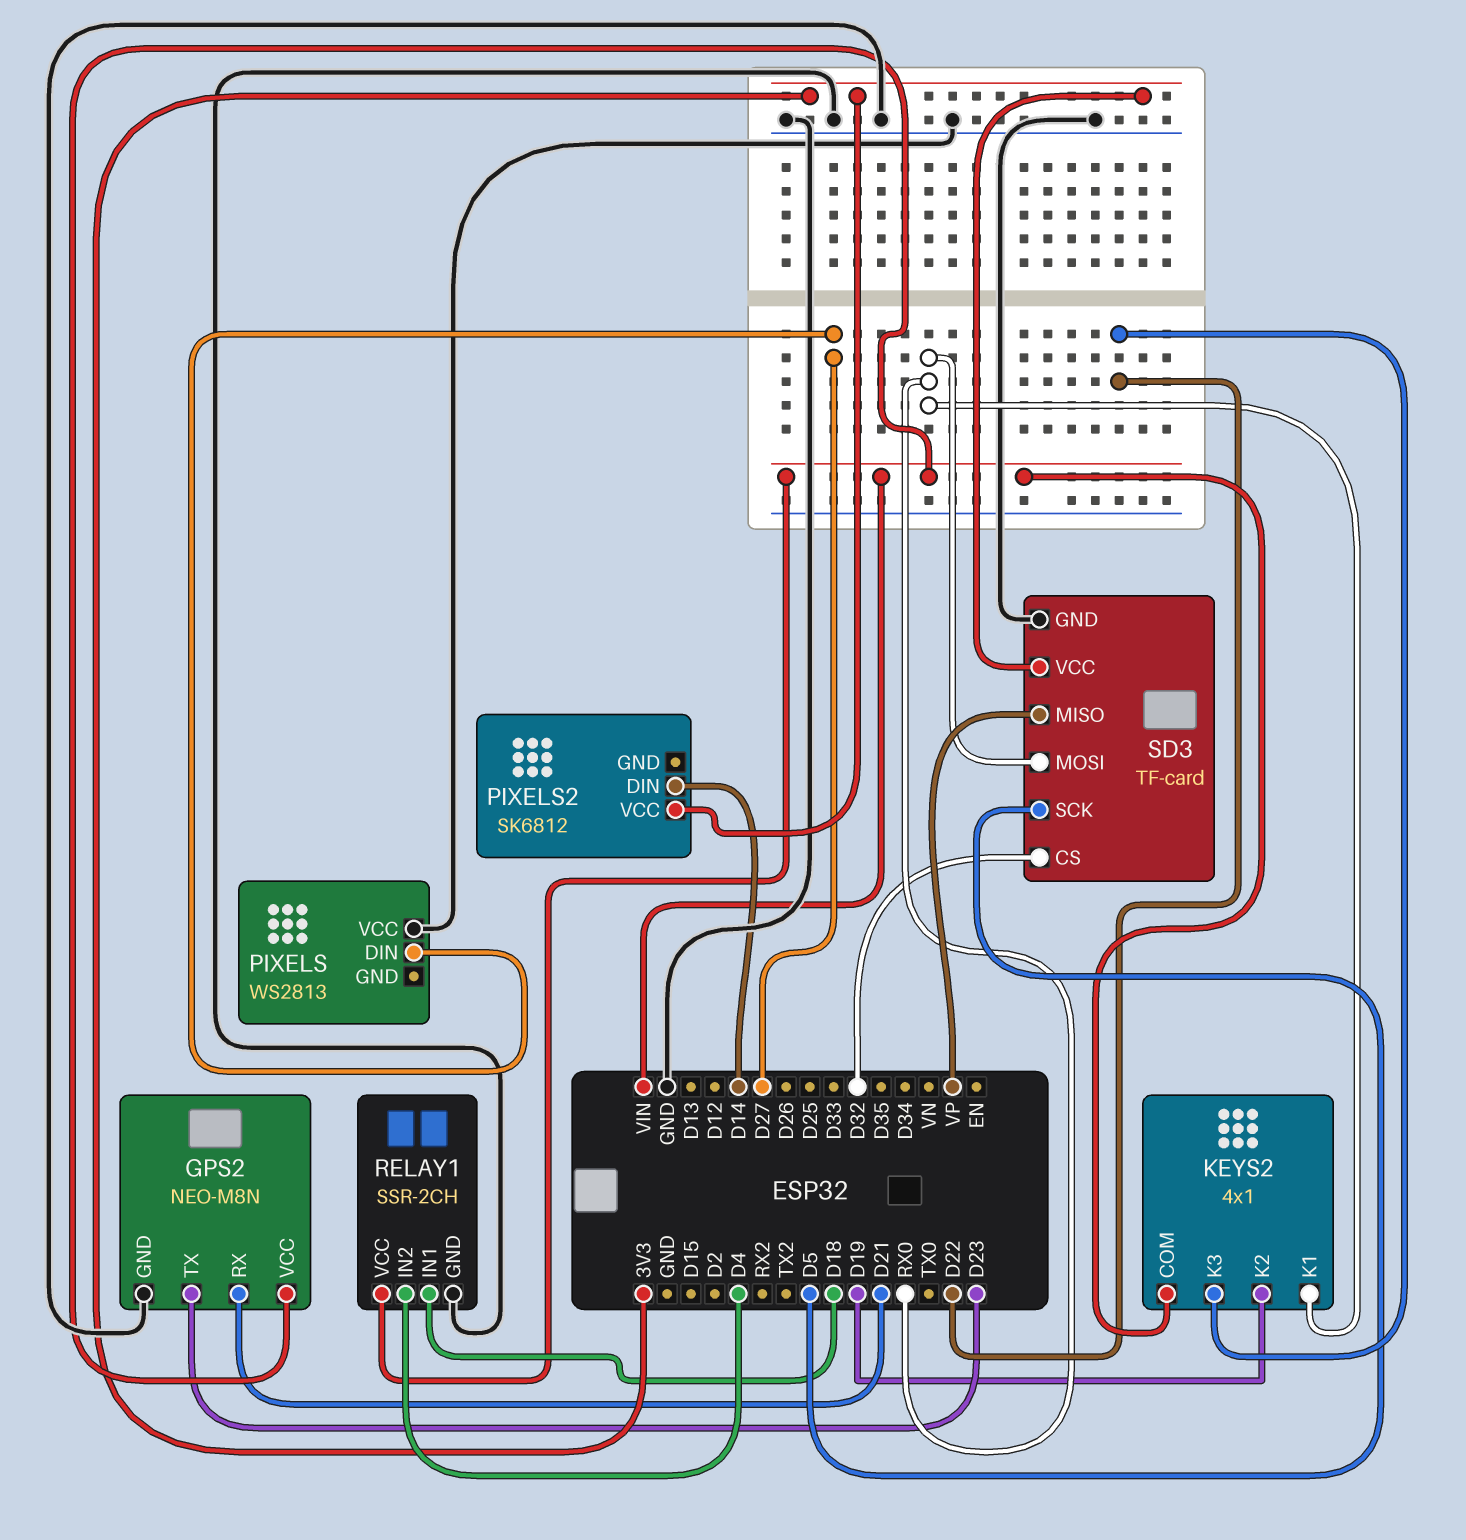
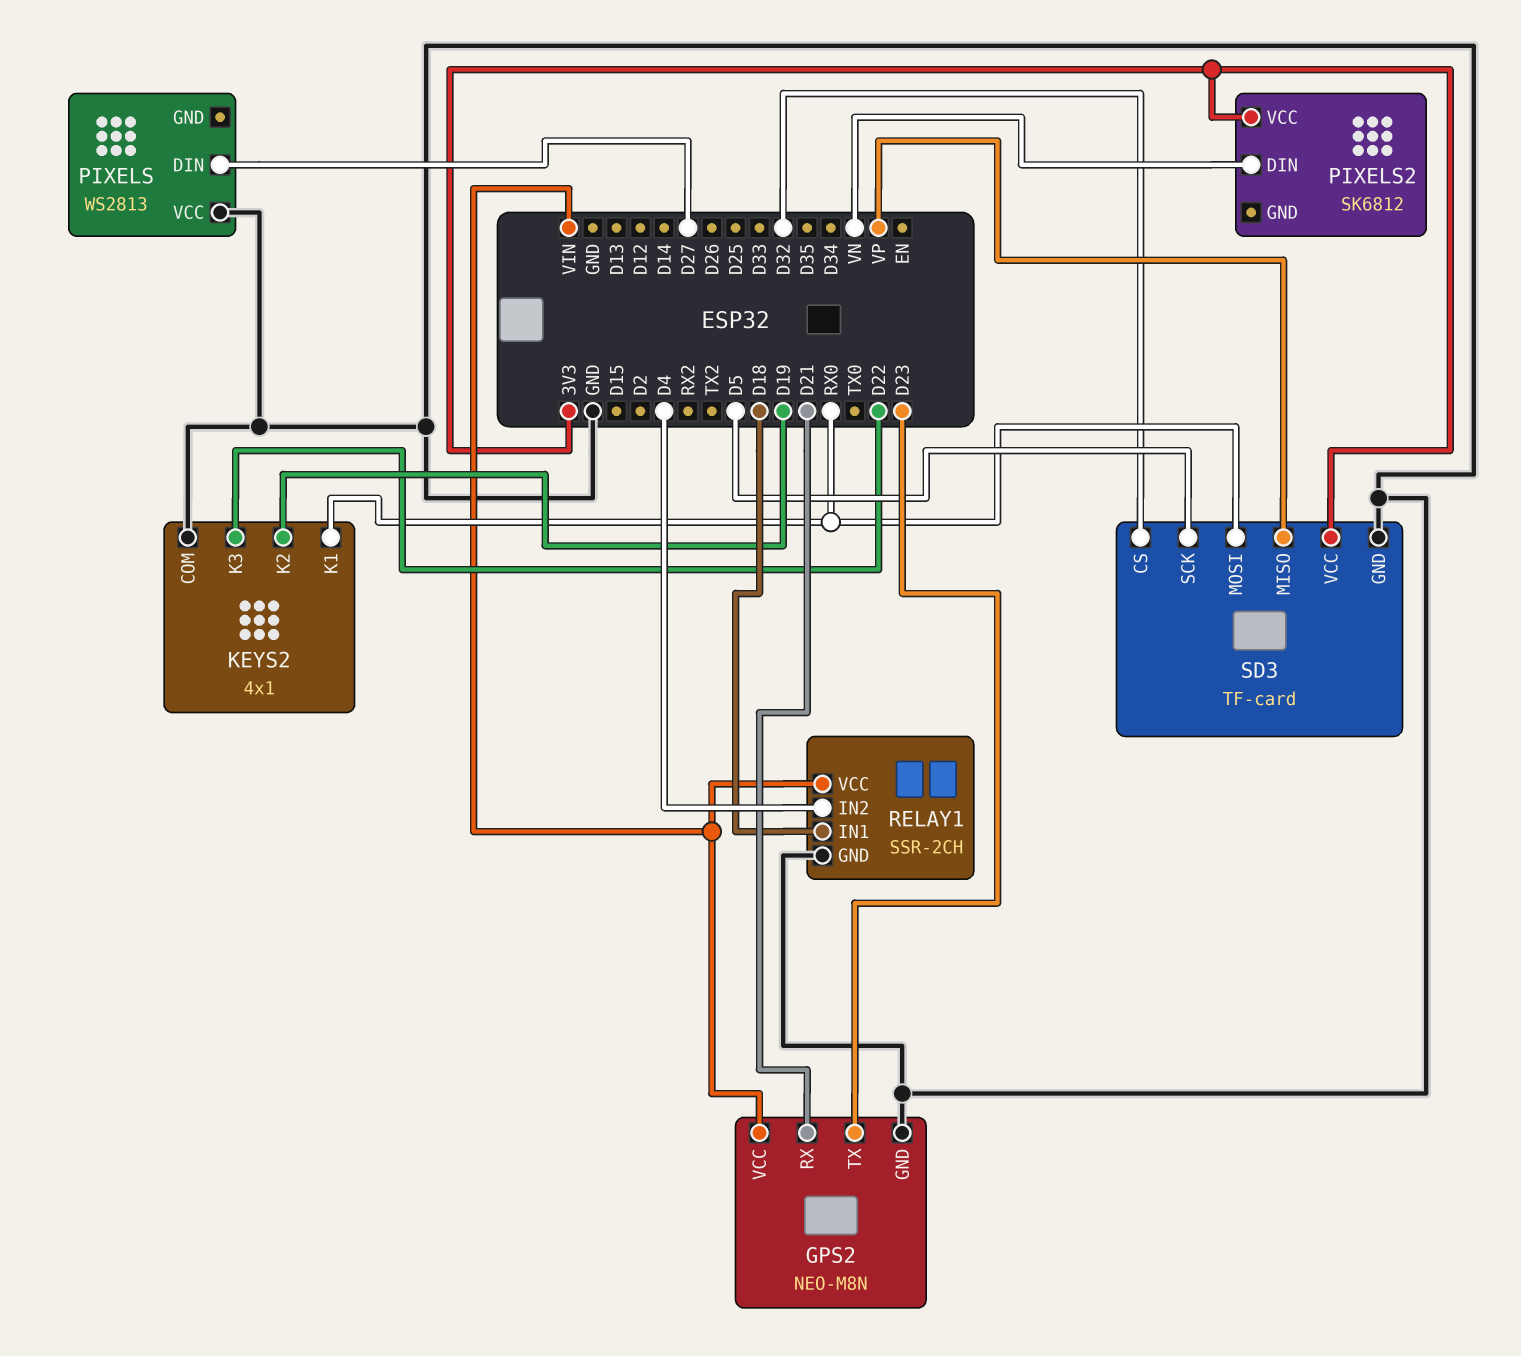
KEYS2 pin COM: VIN -> GND
PIXELS2 pin DIN: D14 -> VN

